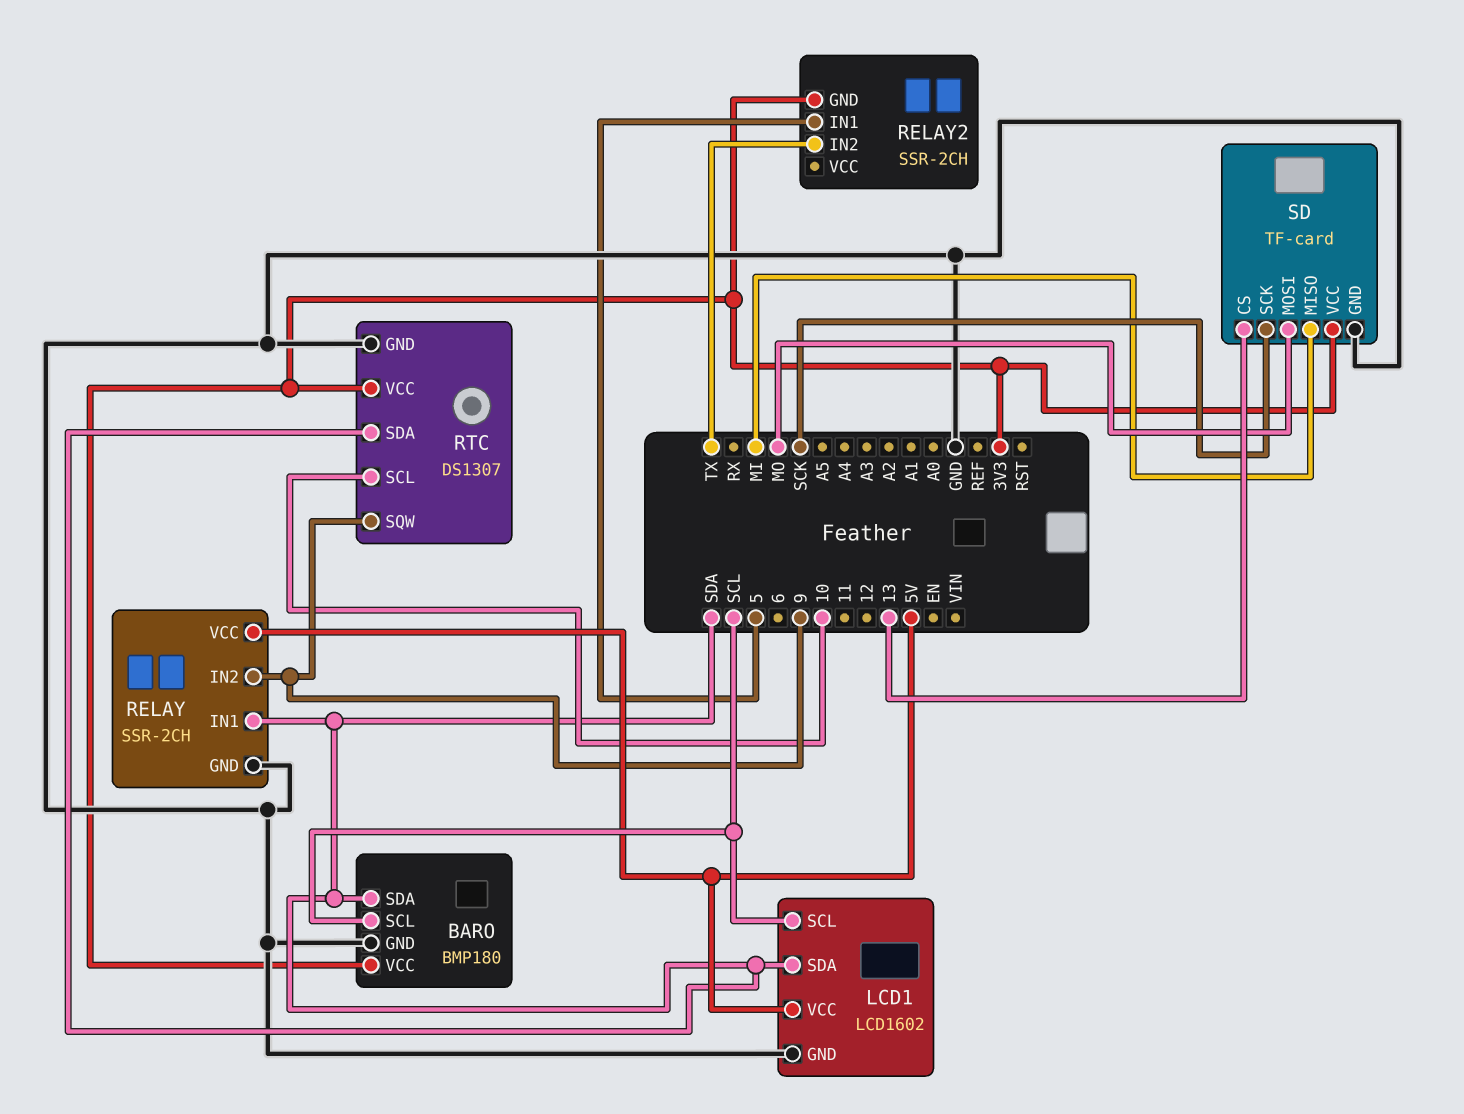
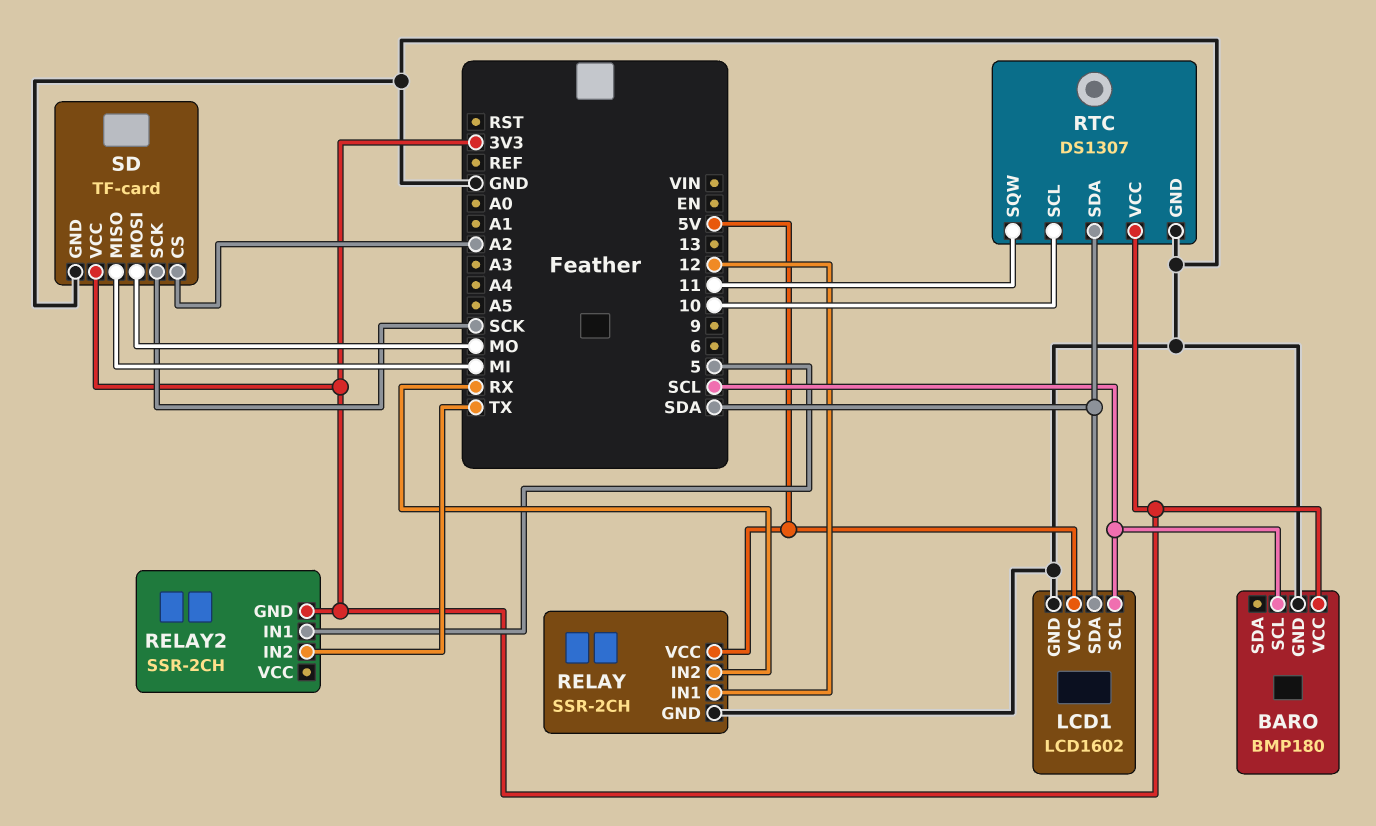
BARO pin SDA: SDA -> none
RELAY pin IN1: SDA -> 12
RELAY pin IN2: 9 -> RX
RTC pin SQW: 9 -> 11
SD pin CS: 13 -> A2

